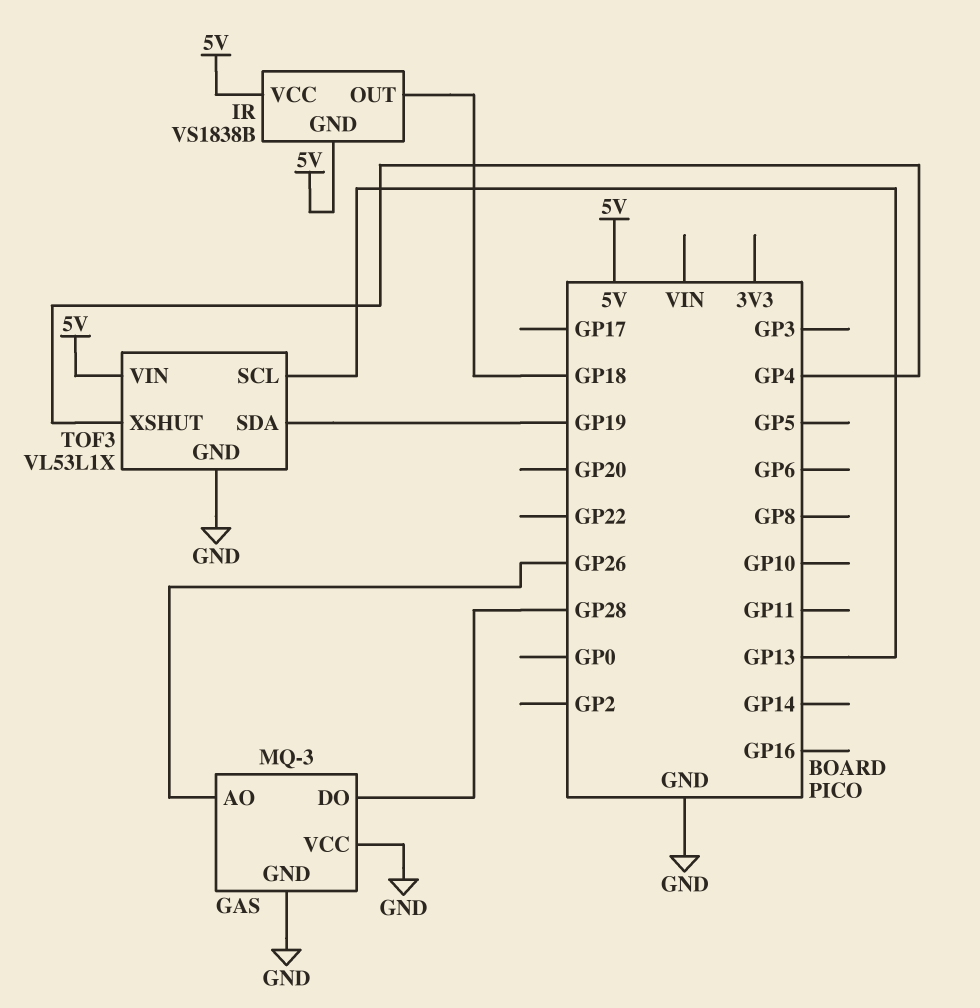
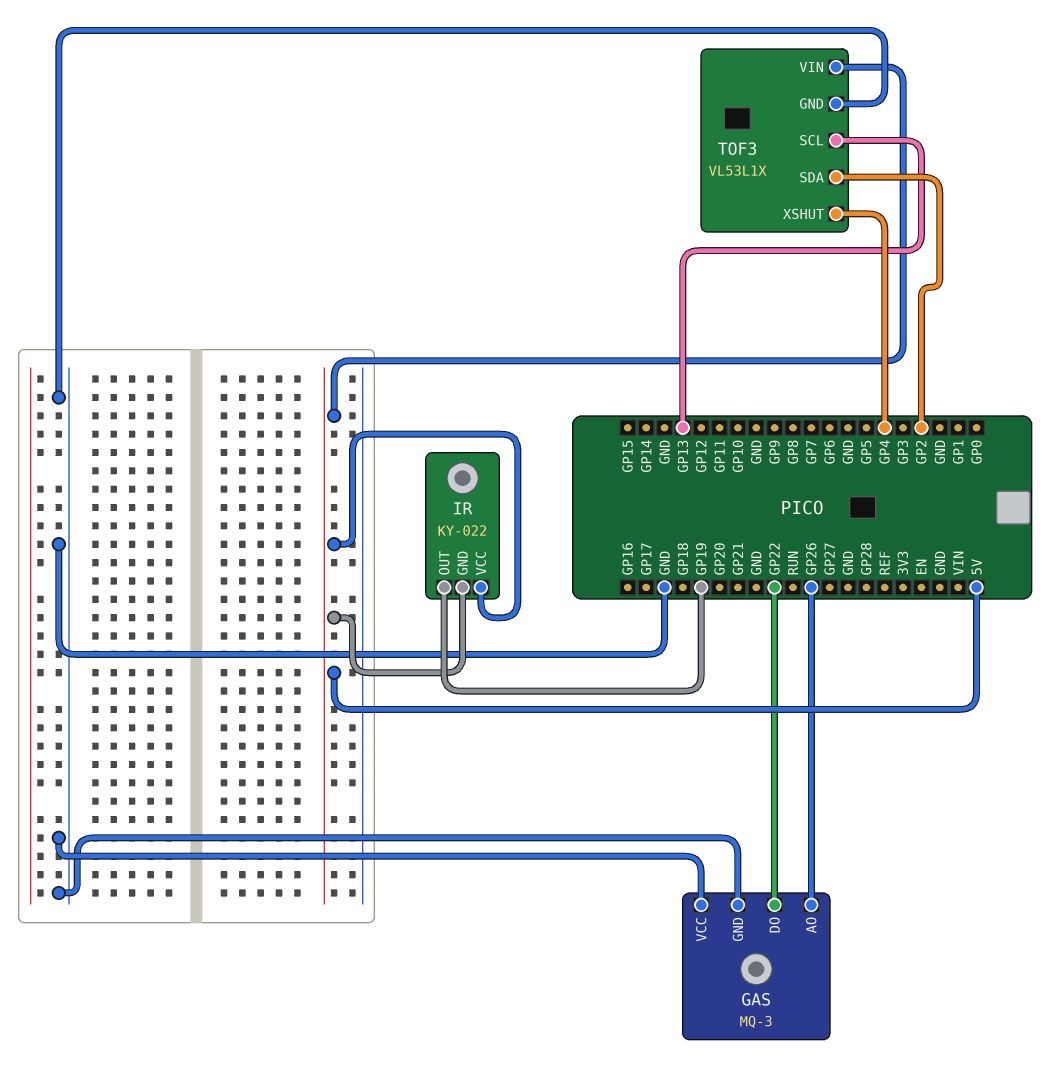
GAS pin DO: GP28 -> GP22
IR: VS1838B -> KY-022
IR pin OUT: GP18 -> GP19
TOF3 pin SDA: GP19 -> GP2

